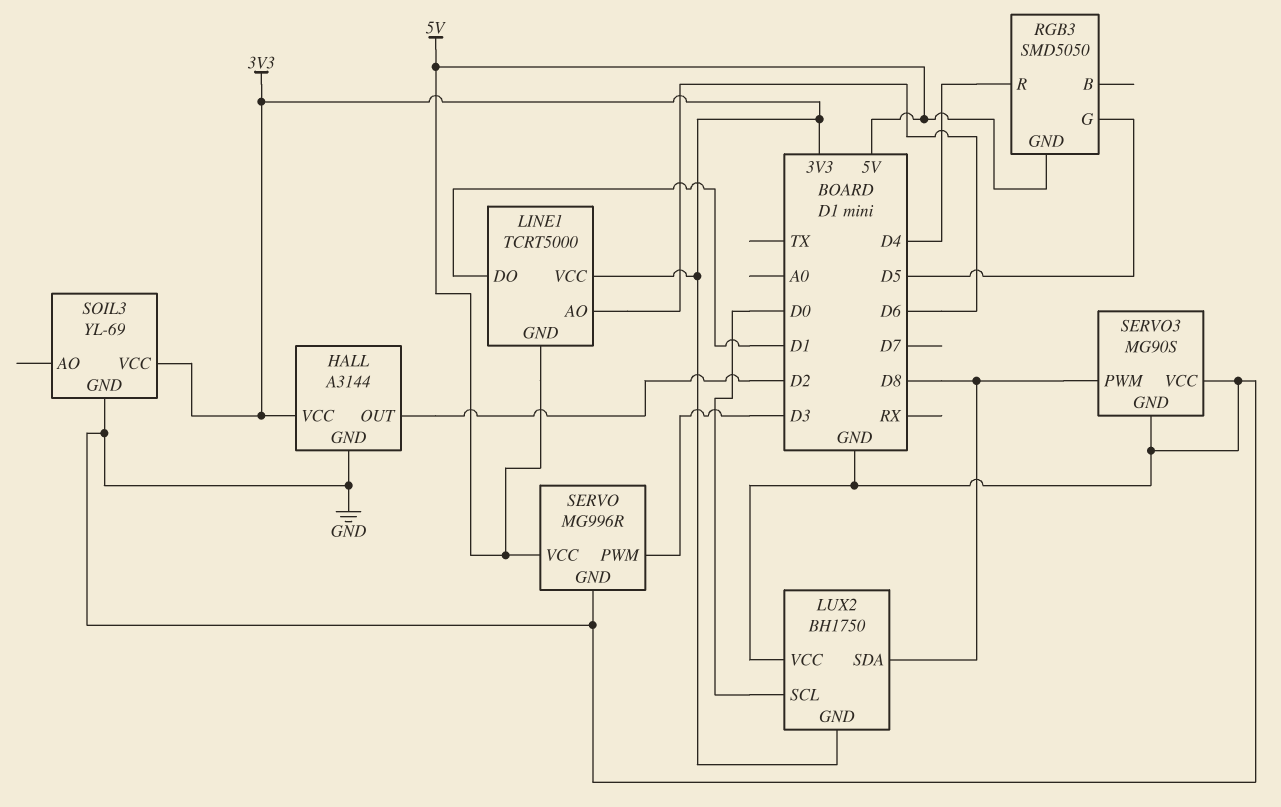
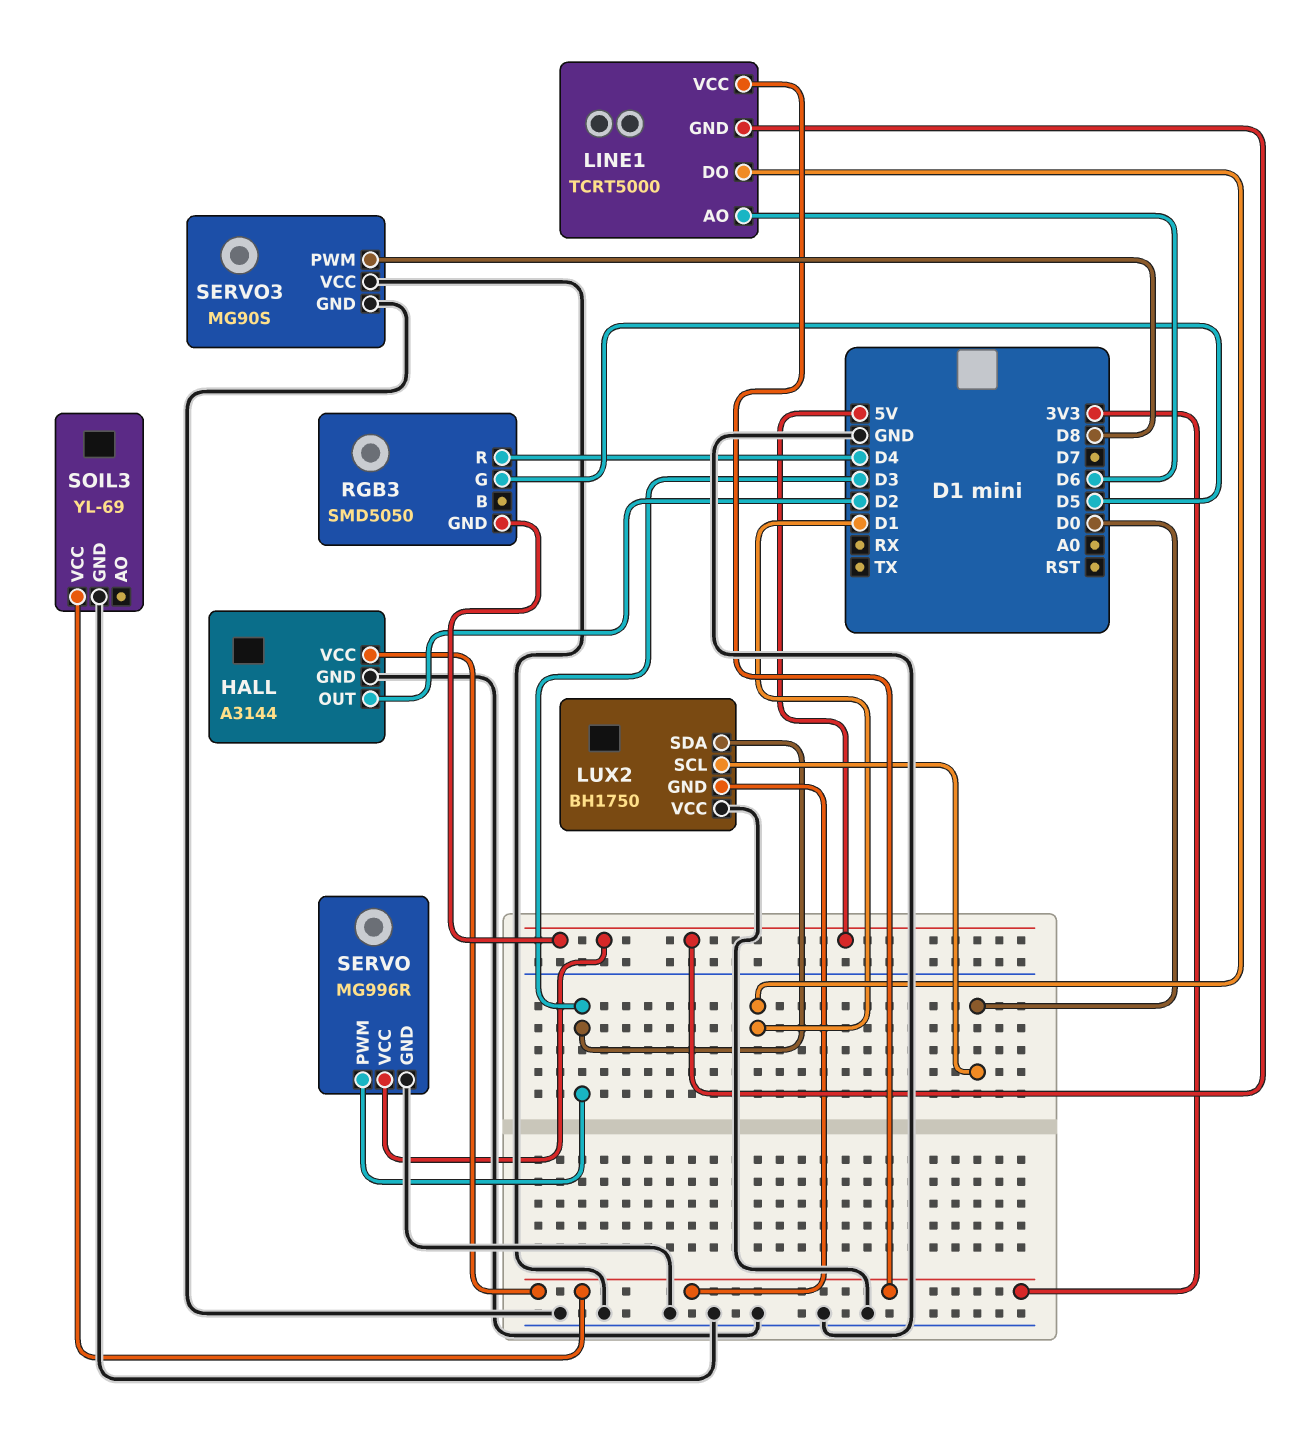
LUX2 pin SDA: D8 -> D3

